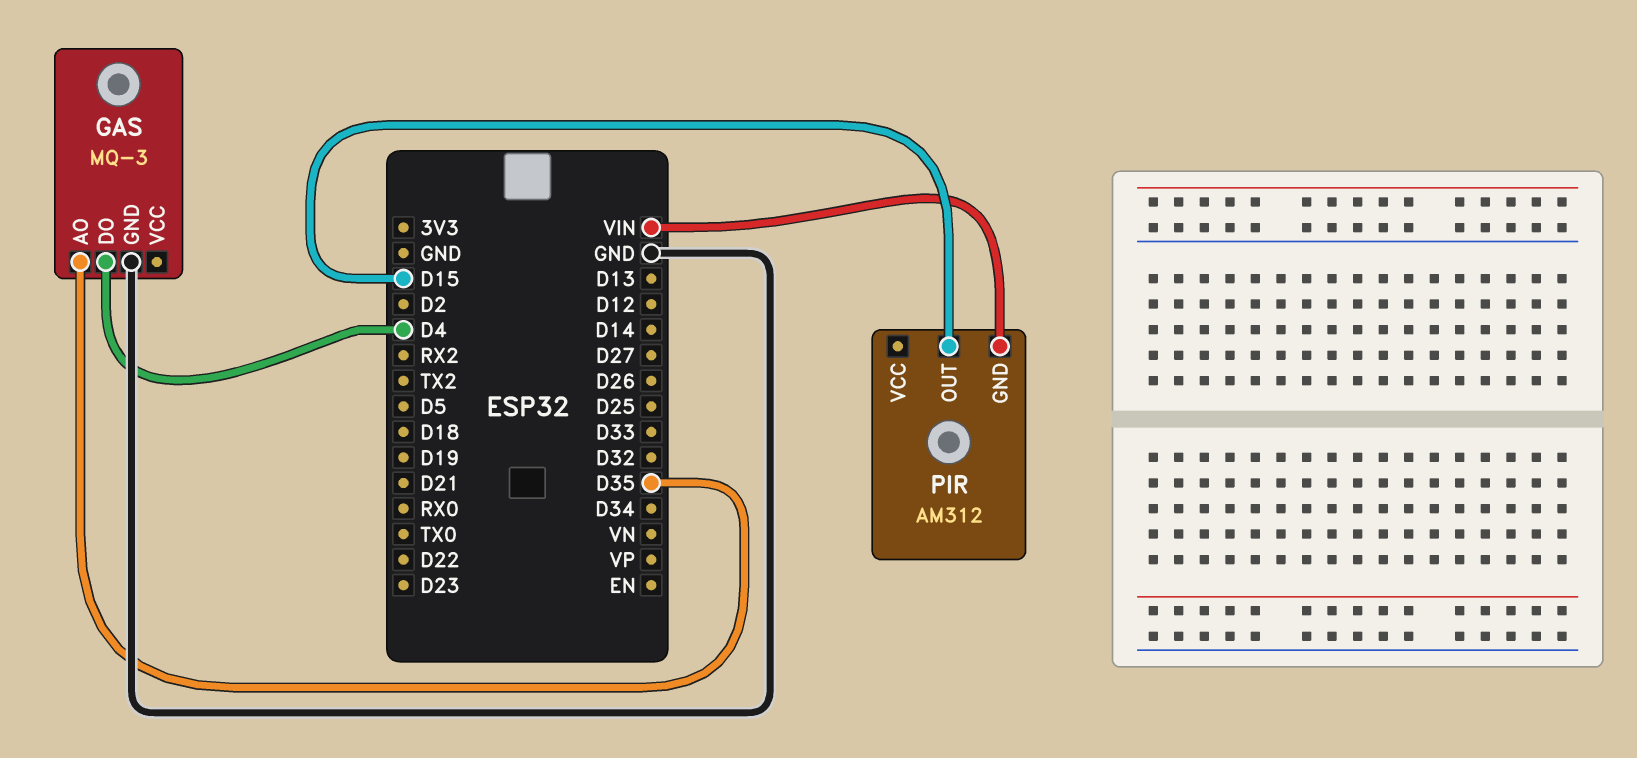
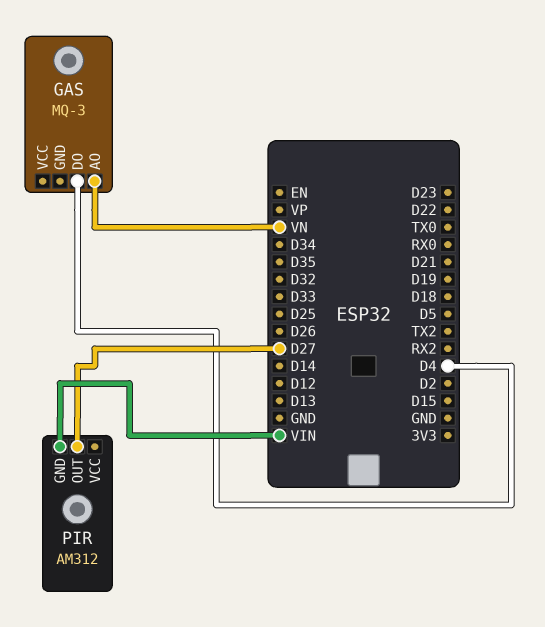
GAS pin AO: D35 -> VN
GAS pin GND: GND -> none
PIR pin OUT: D15 -> D27

